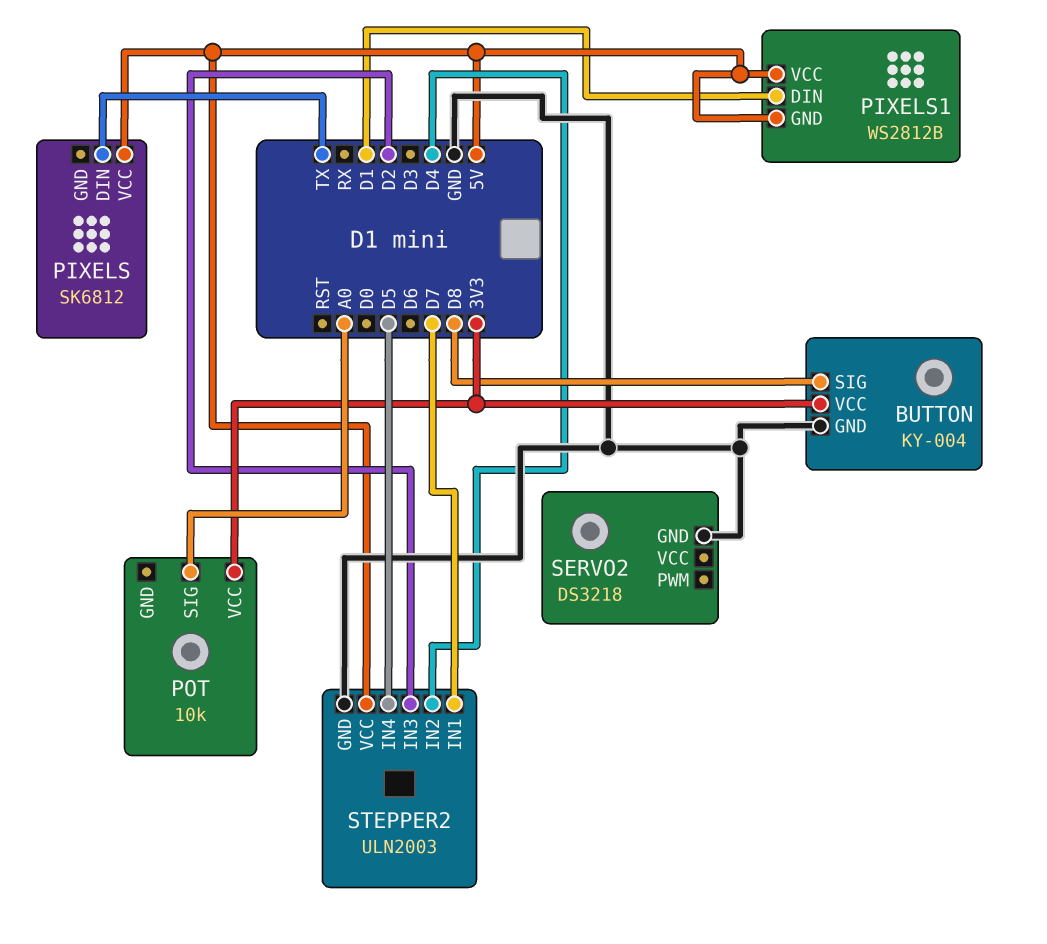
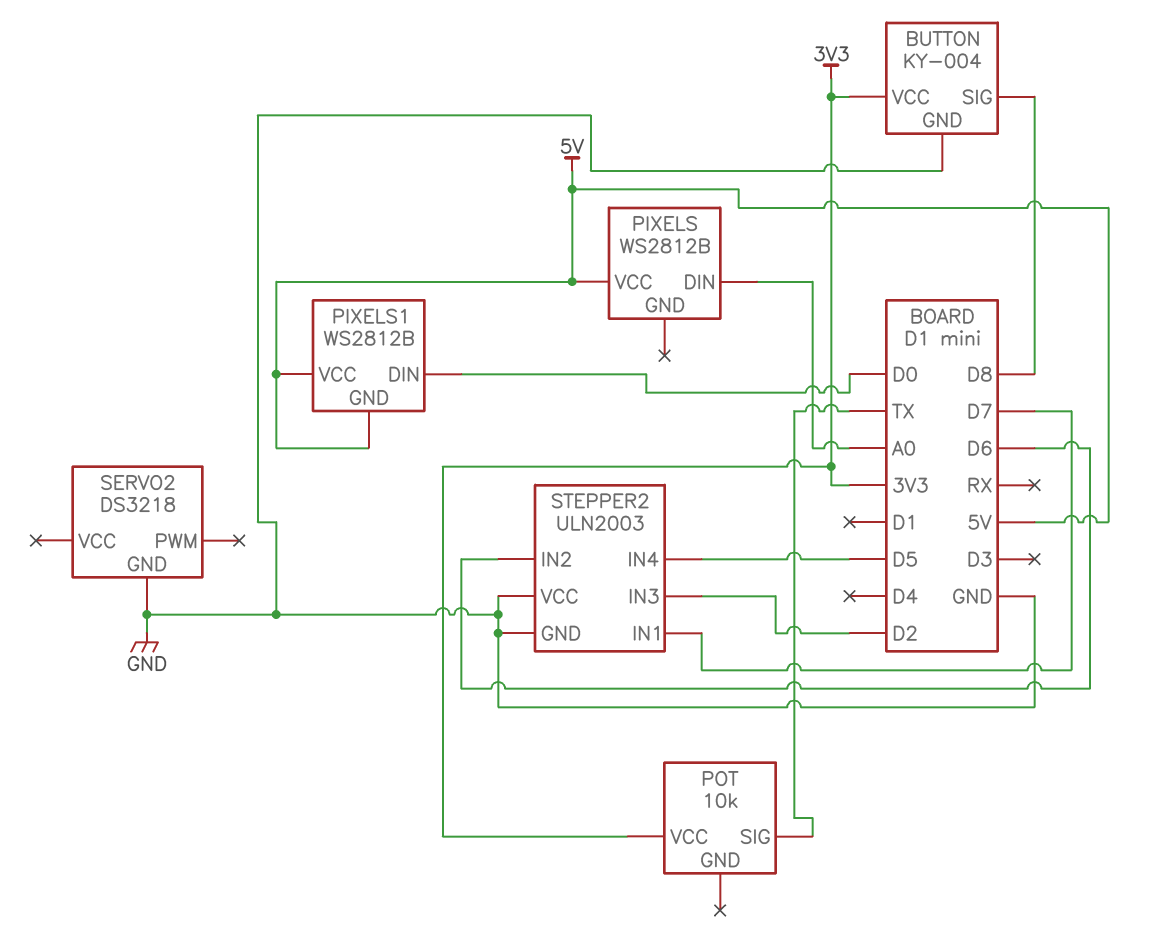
PIXELS: SK6812 -> WS2812B
PIXELS pin DIN: TX -> A0
PIXELS1 pin DIN: D1 -> D0
POT pin SIG: A0 -> TX
STEPPER2 pin IN2: D4 -> D6
STEPPER2 pin VCC: 5V -> GND

